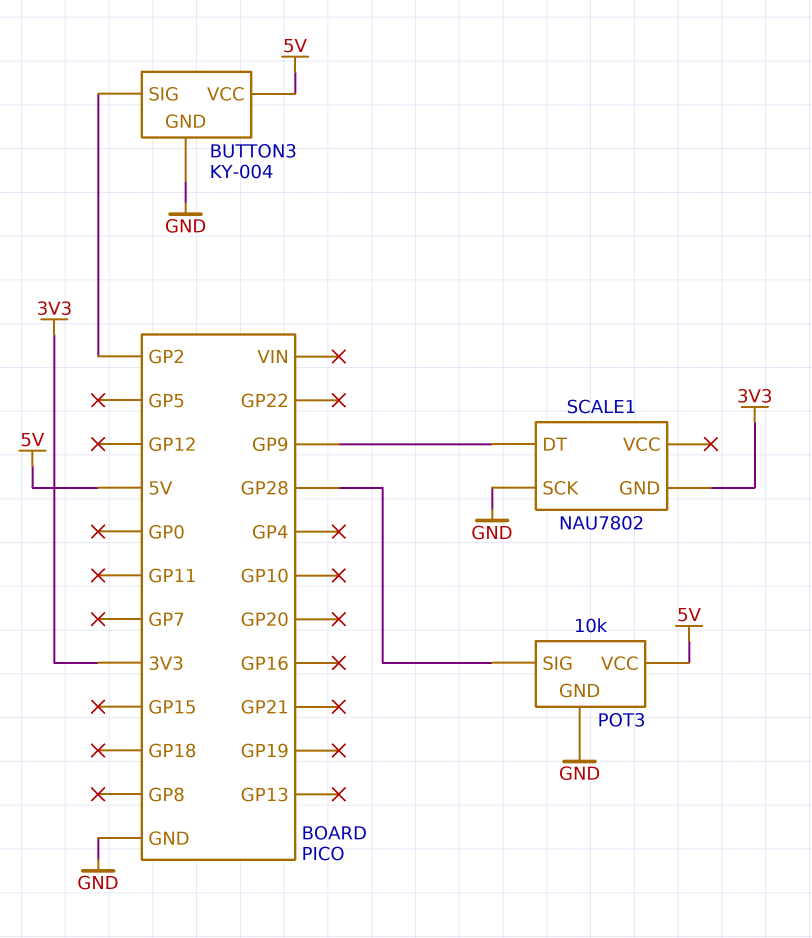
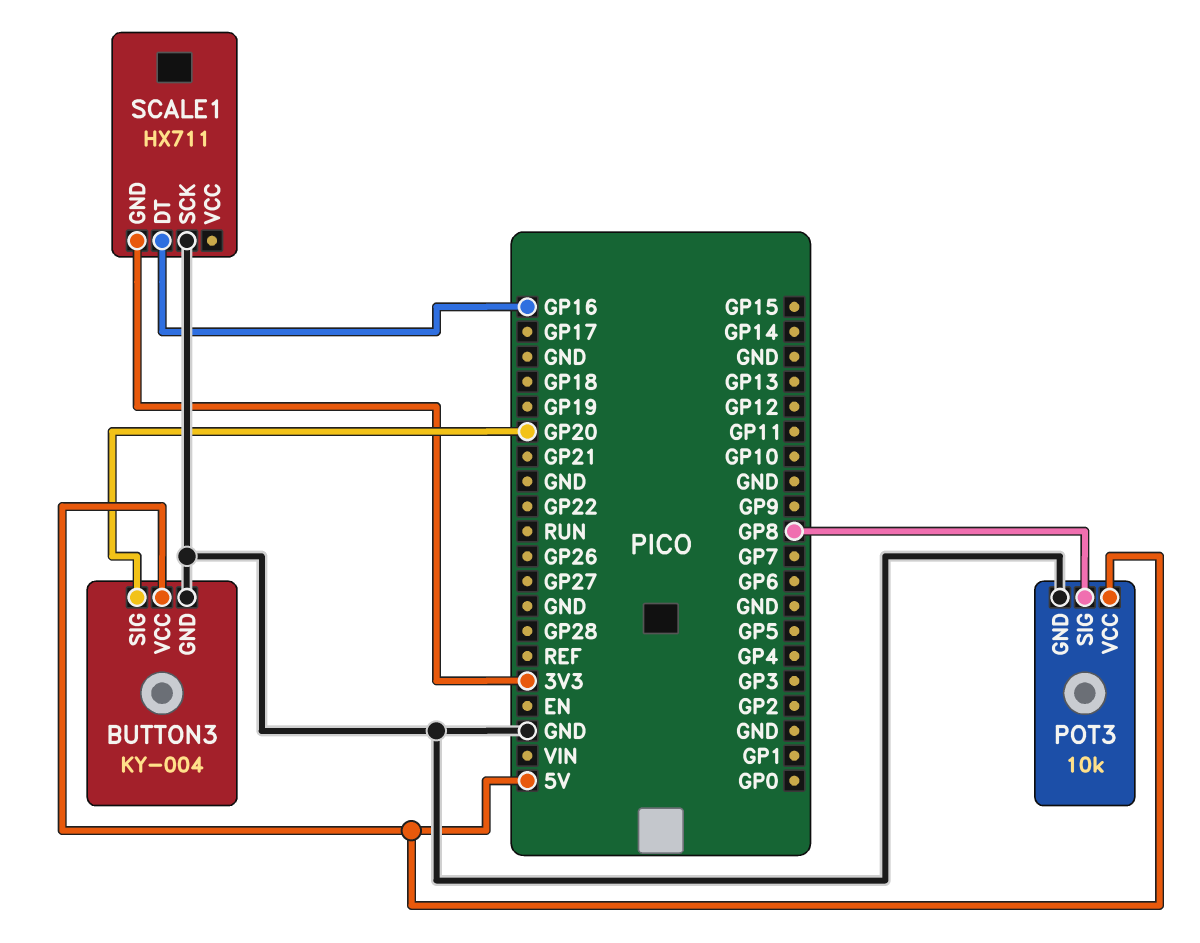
BUTTON3 pin SIG: GP2 -> GP20
POT3 pin SIG: GP28 -> GP8
SCALE1: NAU7802 -> HX711
SCALE1 pin DT: GP9 -> GP16

